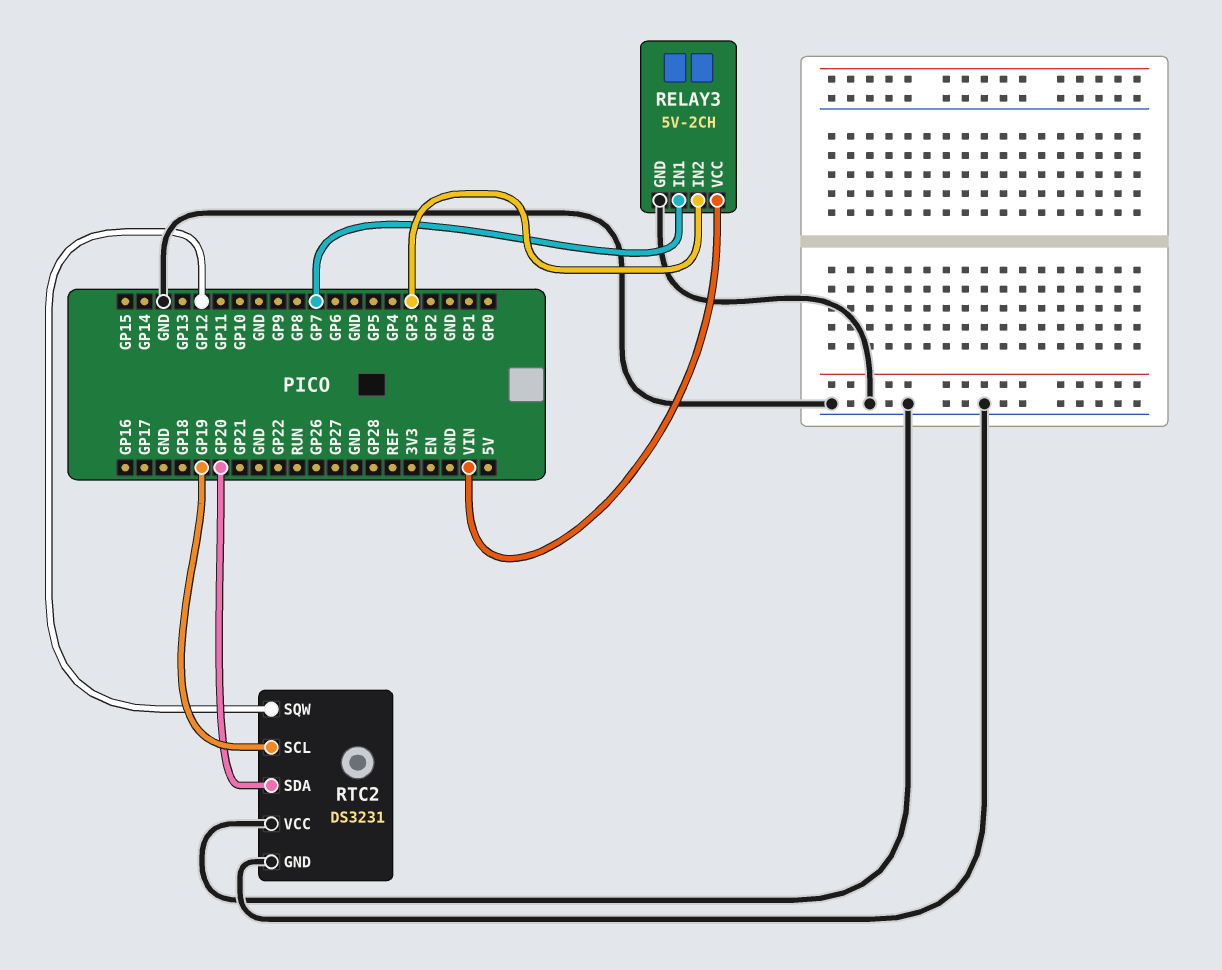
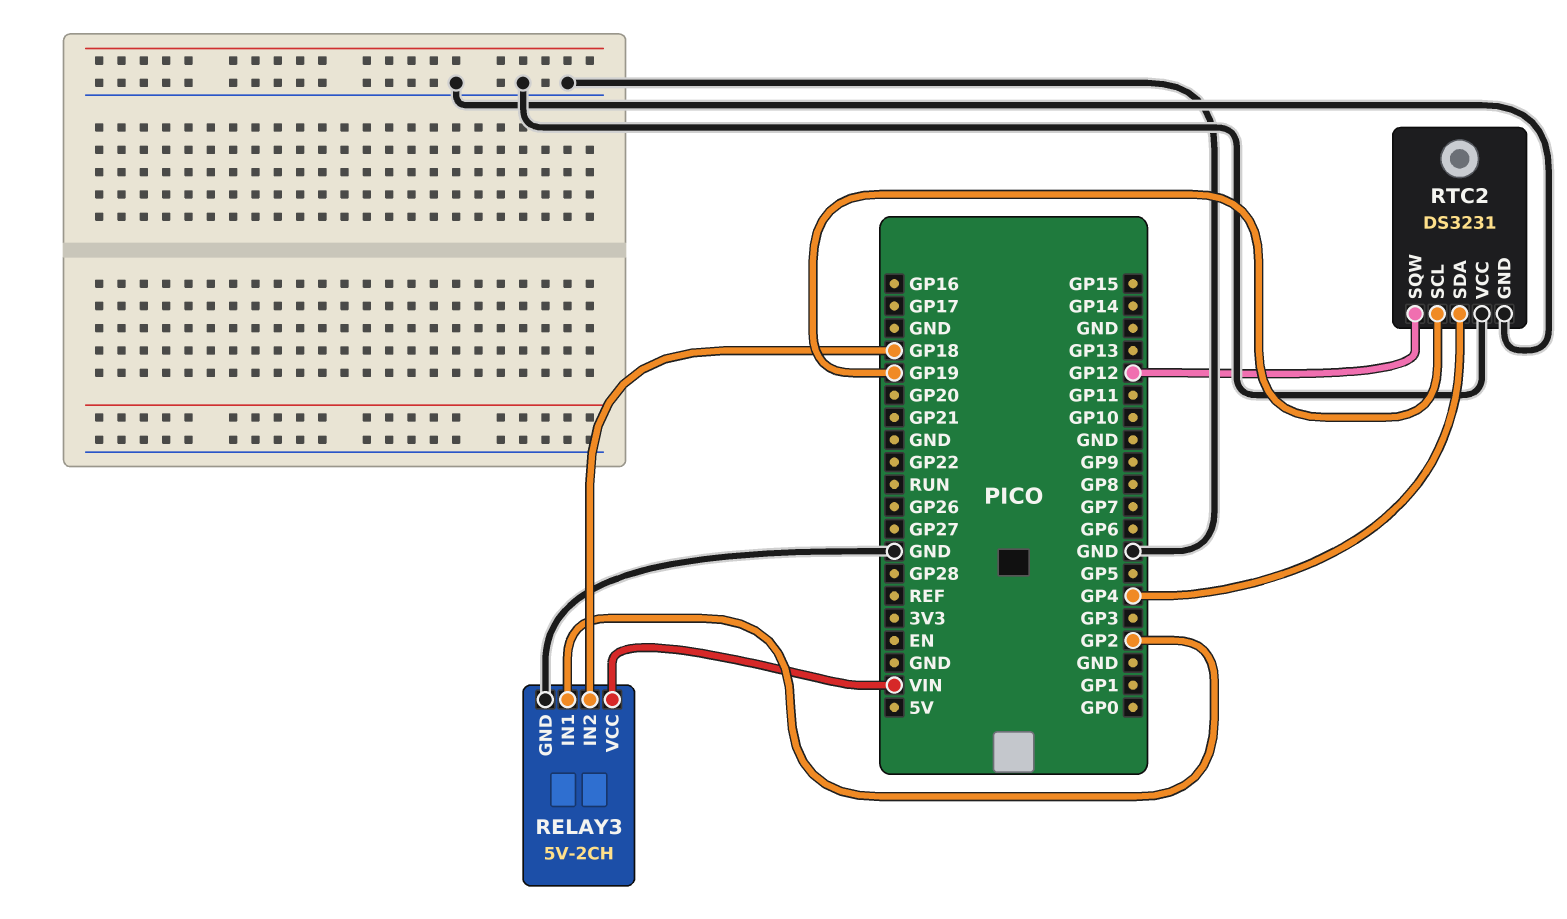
RELAY3 pin IN1: GP7 -> GP2
RELAY3 pin IN2: GP3 -> GP18
RTC2 pin SDA: GP20 -> GP4

